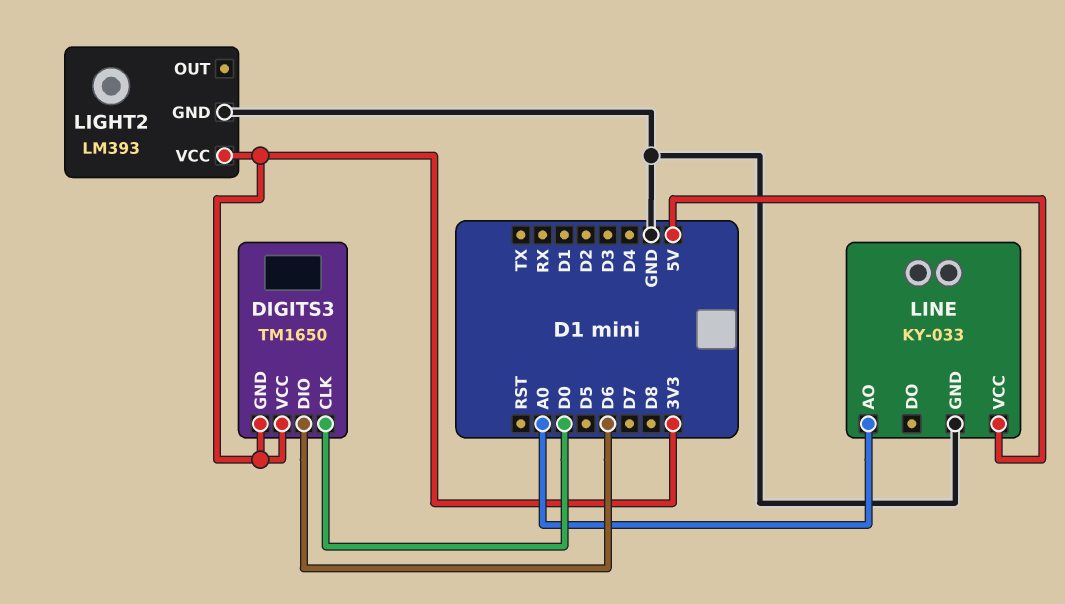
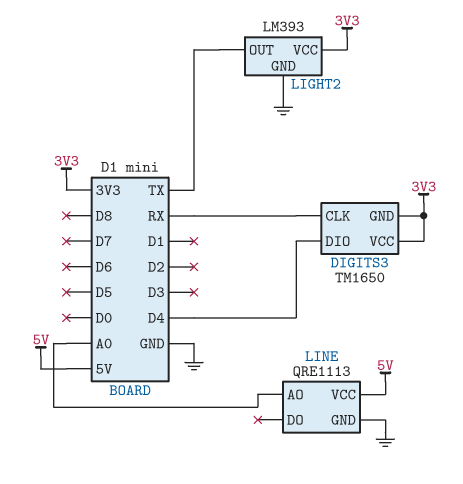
DIGITS3 pin CLK: D0 -> RX
DIGITS3 pin DIO: D6 -> D4
LIGHT2 pin OUT: none -> TX
LINE: KY-033 -> QRE1113

